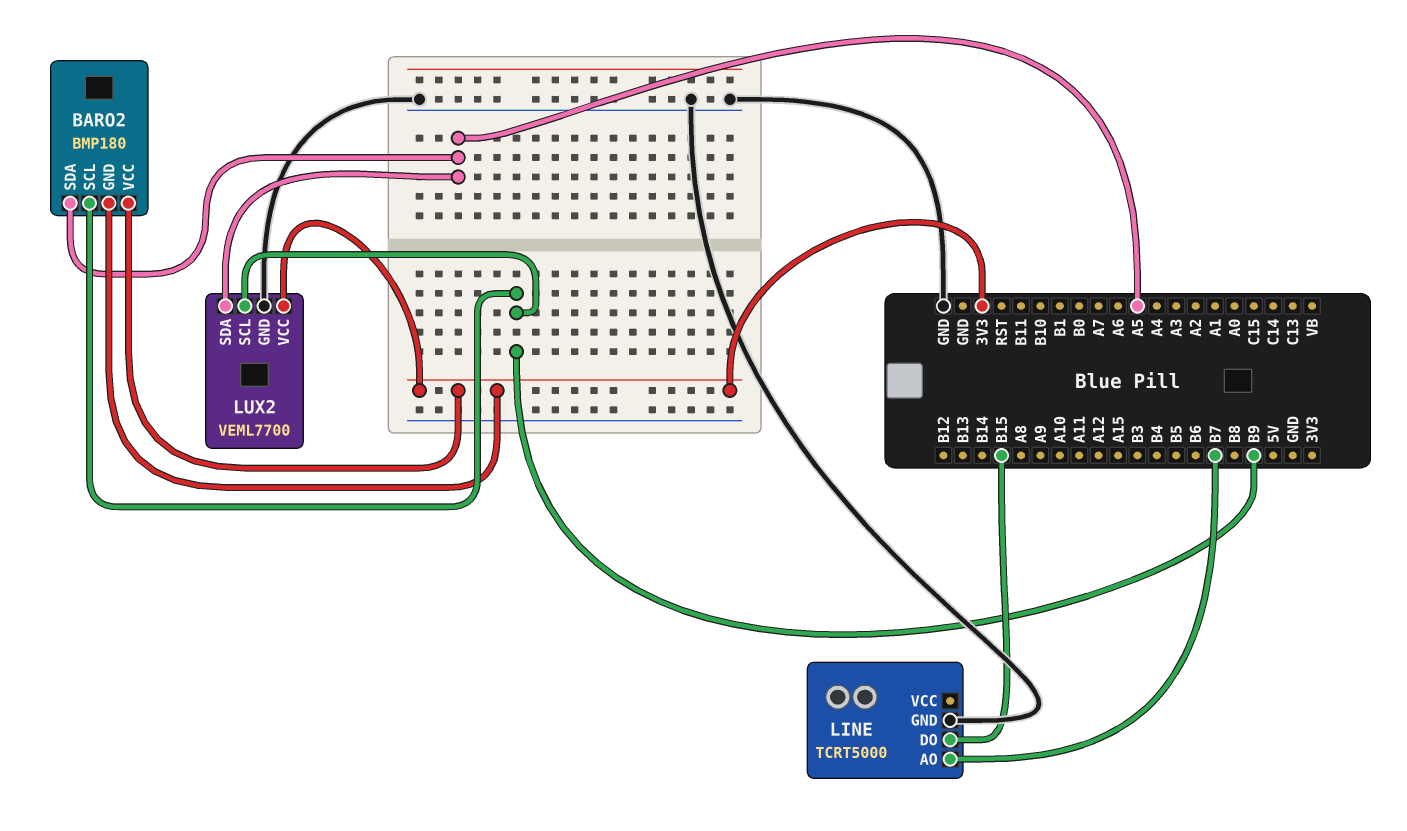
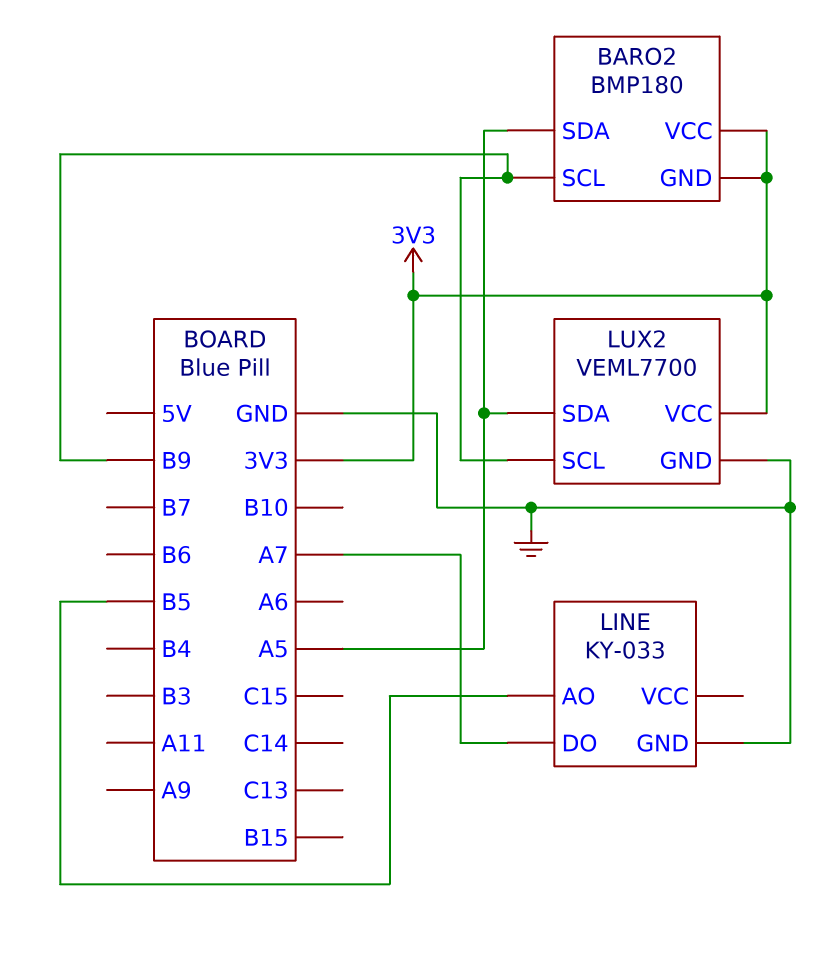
LINE: TCRT5000 -> KY-033
LINE pin AO: B7 -> B5
LINE pin DO: B15 -> A7

